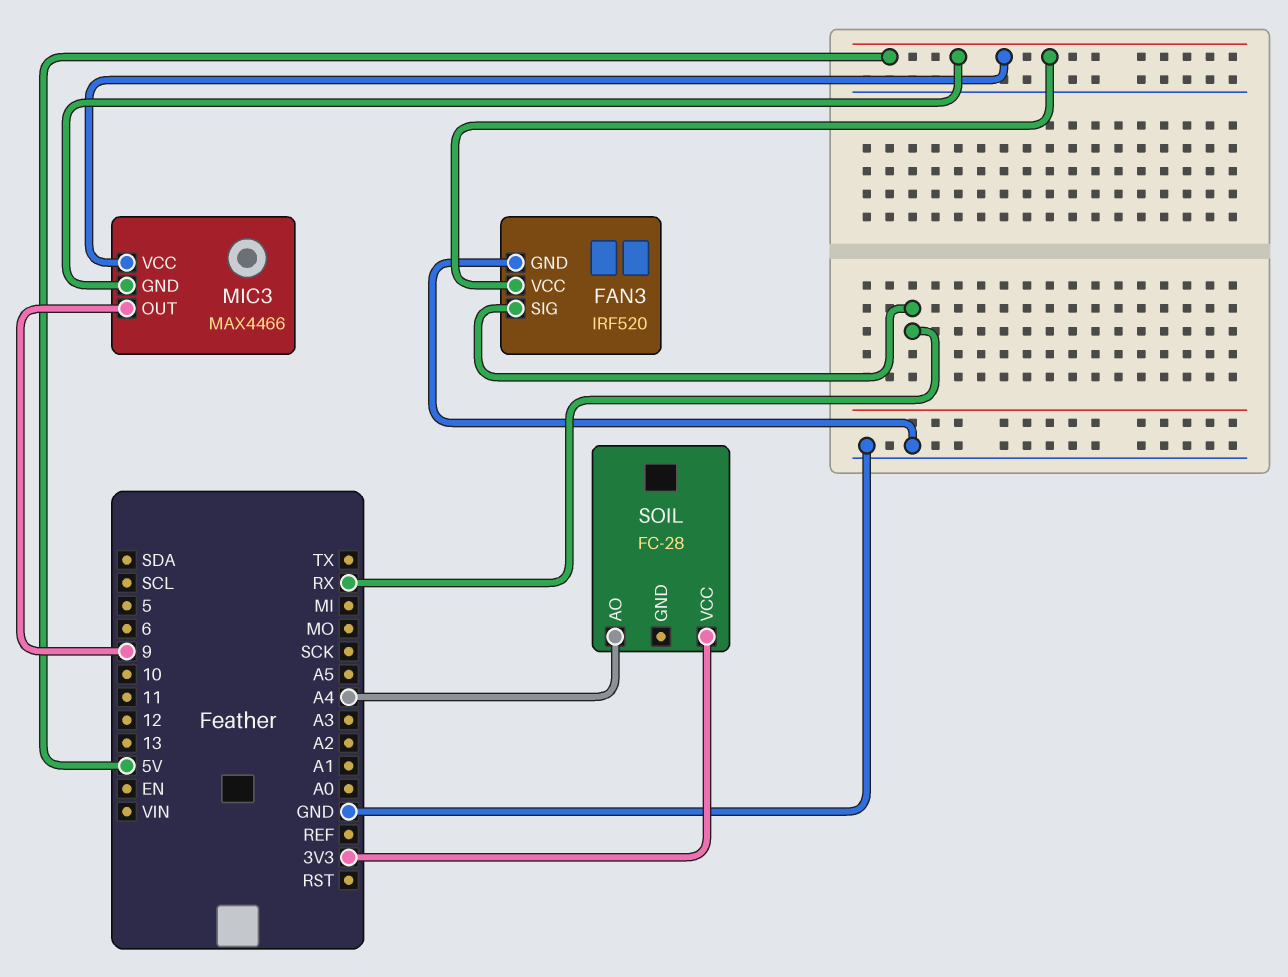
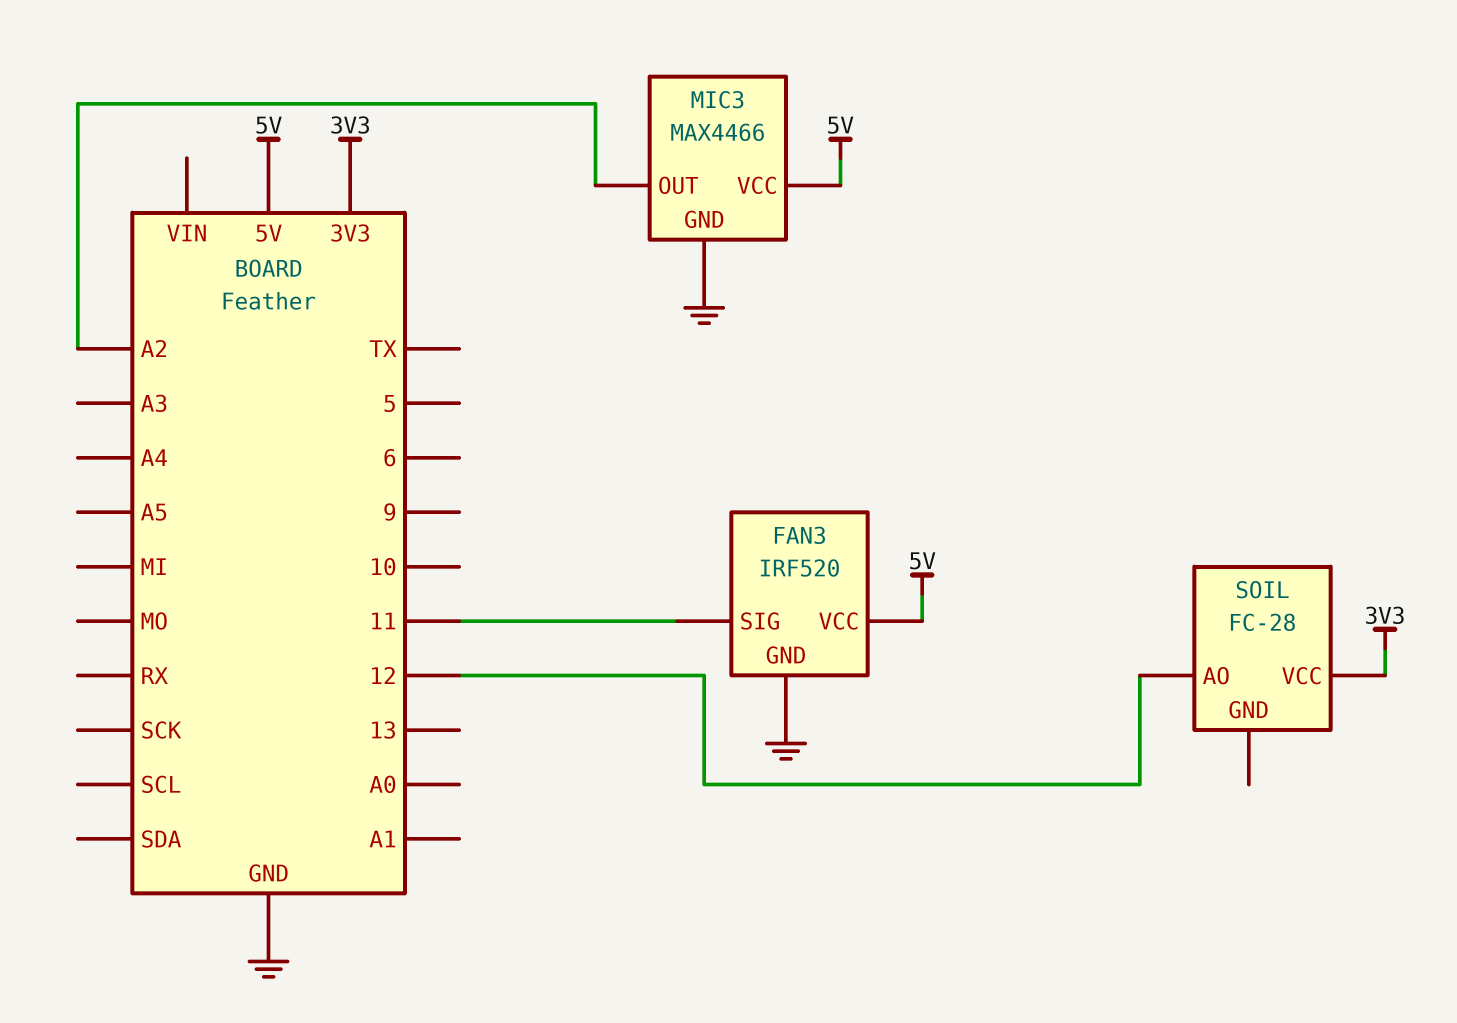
FAN3 pin SIG: RX -> 11
MIC3 pin GND: 5V -> GND
MIC3 pin OUT: 9 -> A2
SOIL pin AO: A4 -> 12

